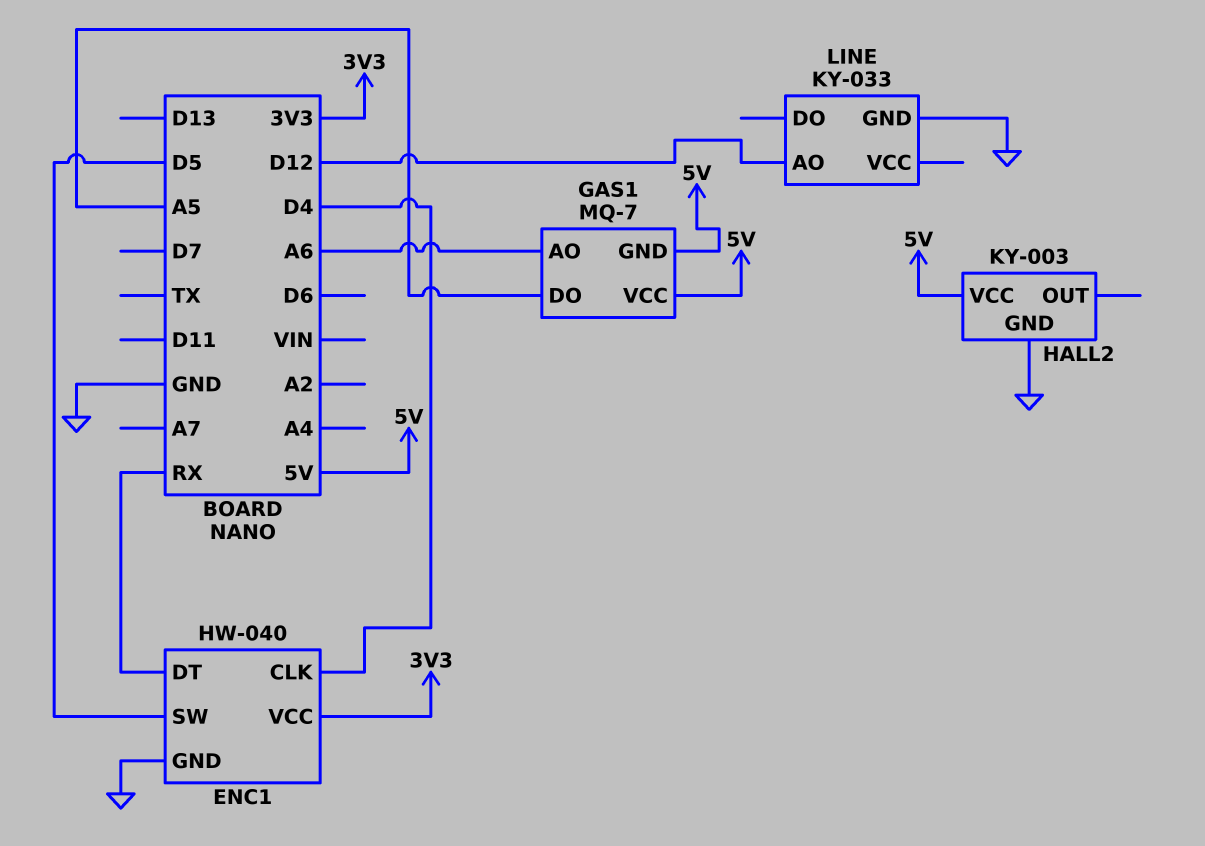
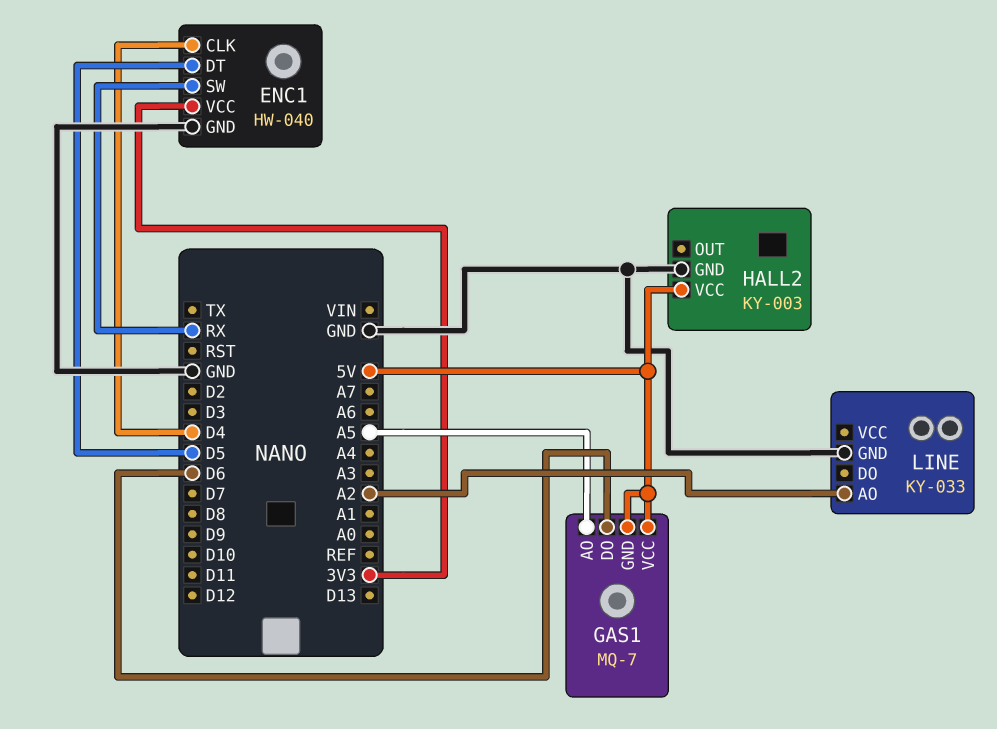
ENC1 pin DT: RX -> D5
ENC1 pin SW: D5 -> RX
GAS1 pin AO: A6 -> A5
GAS1 pin DO: A5 -> D6
LINE pin AO: D12 -> A2

